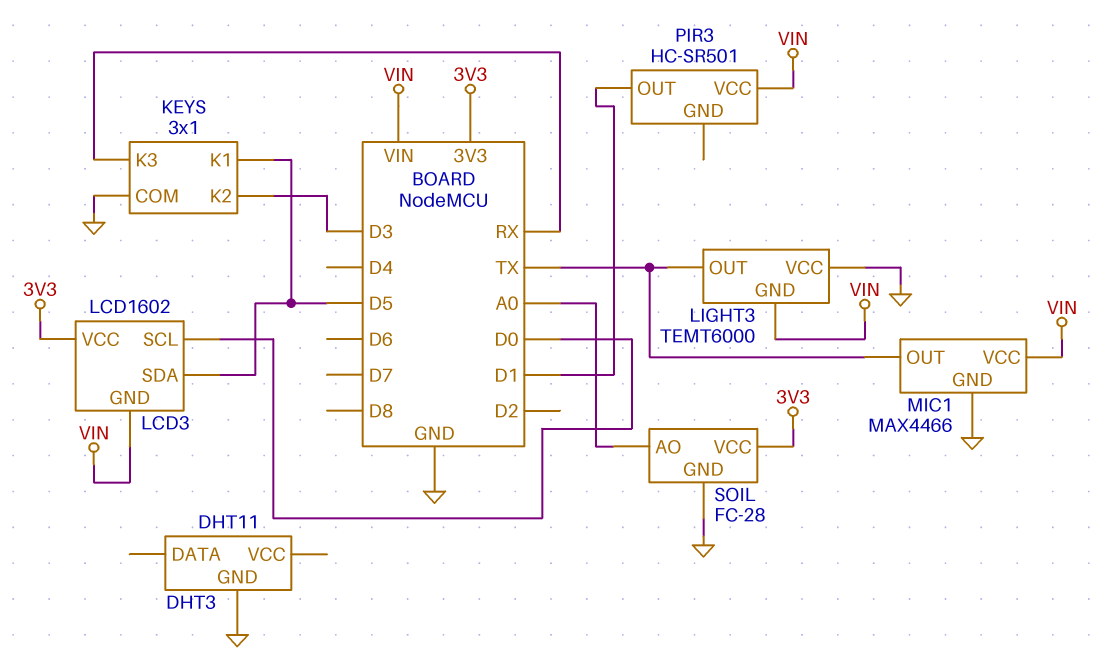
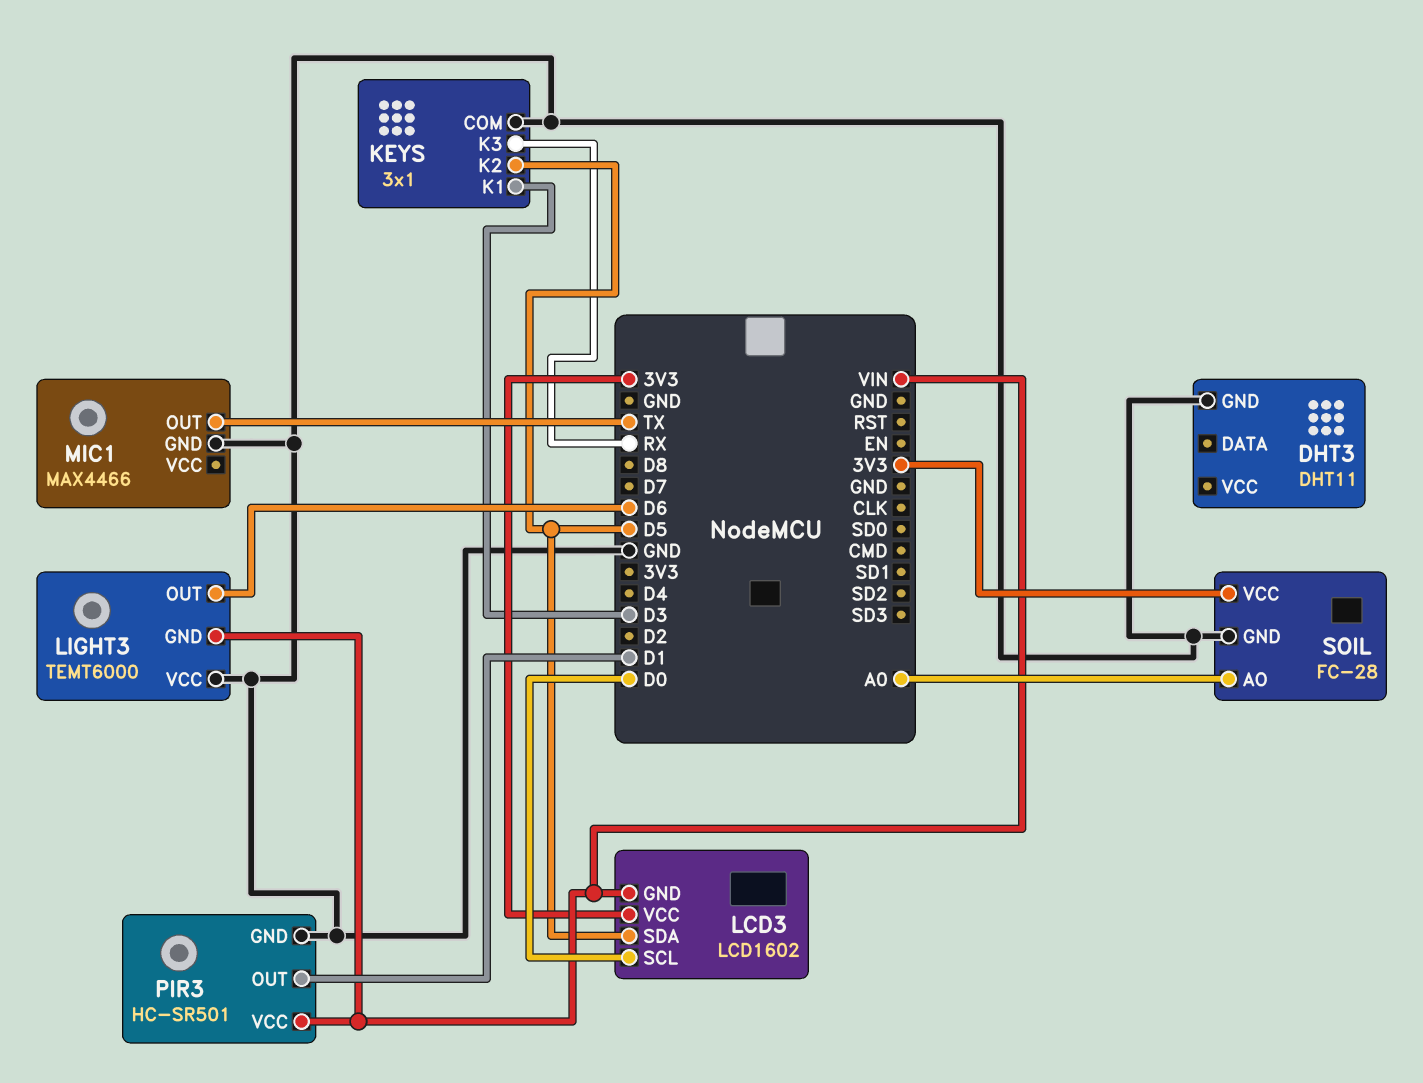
KEYS pin K1: D5 -> D3
KEYS pin K2: D3 -> D5
LIGHT3 pin OUT: TX -> D6
MIC1 pin VCC: VIN -> none
PIR3 pin GND: none -> GND

